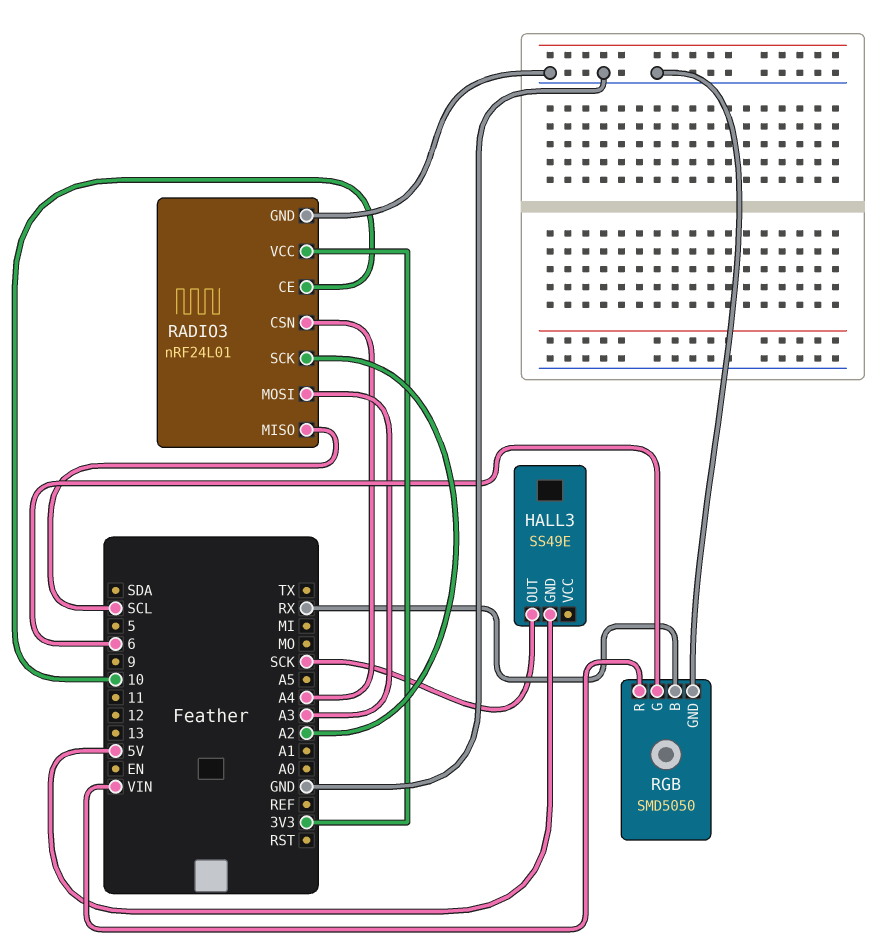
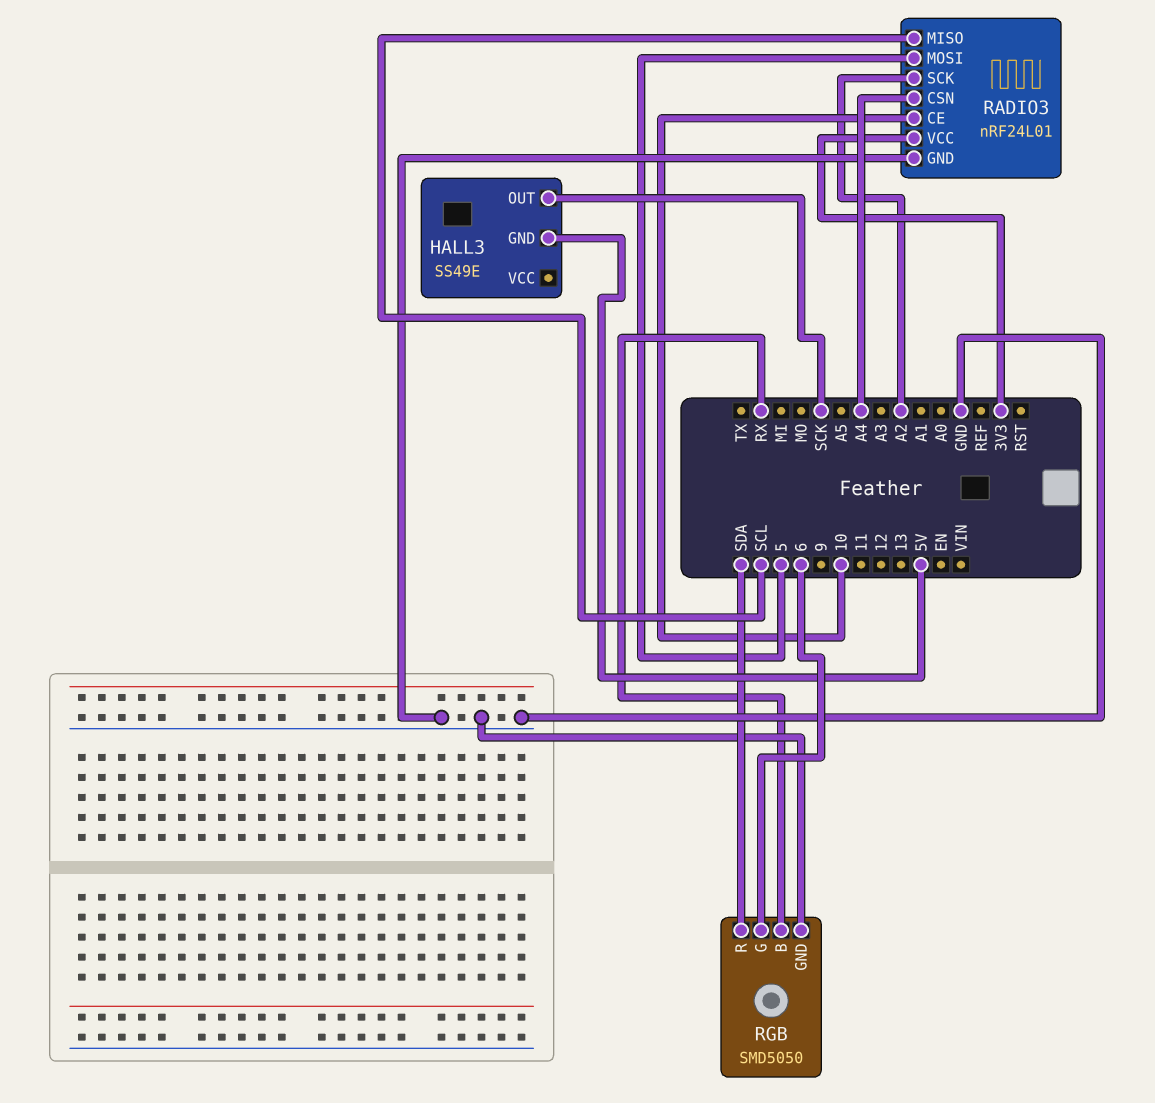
RADIO3 pin MOSI: A3 -> 5
RGB pin R: VIN -> SDA

